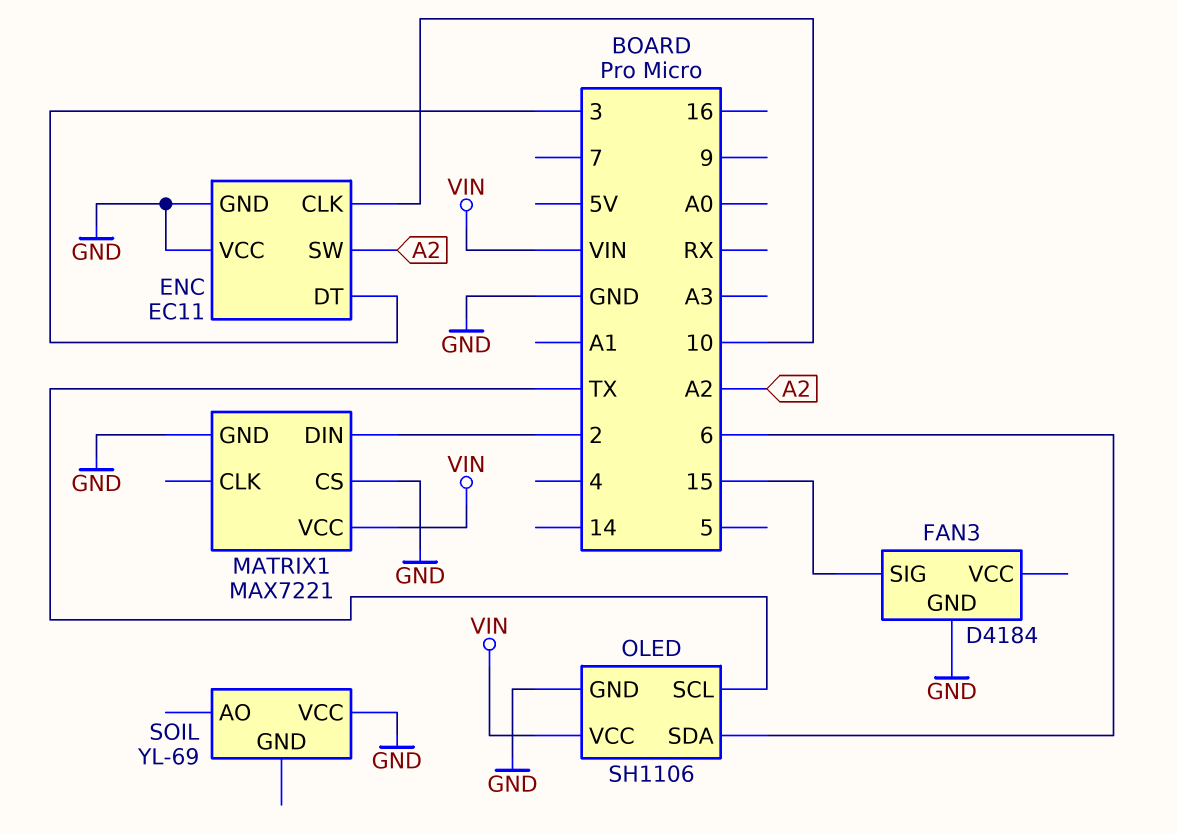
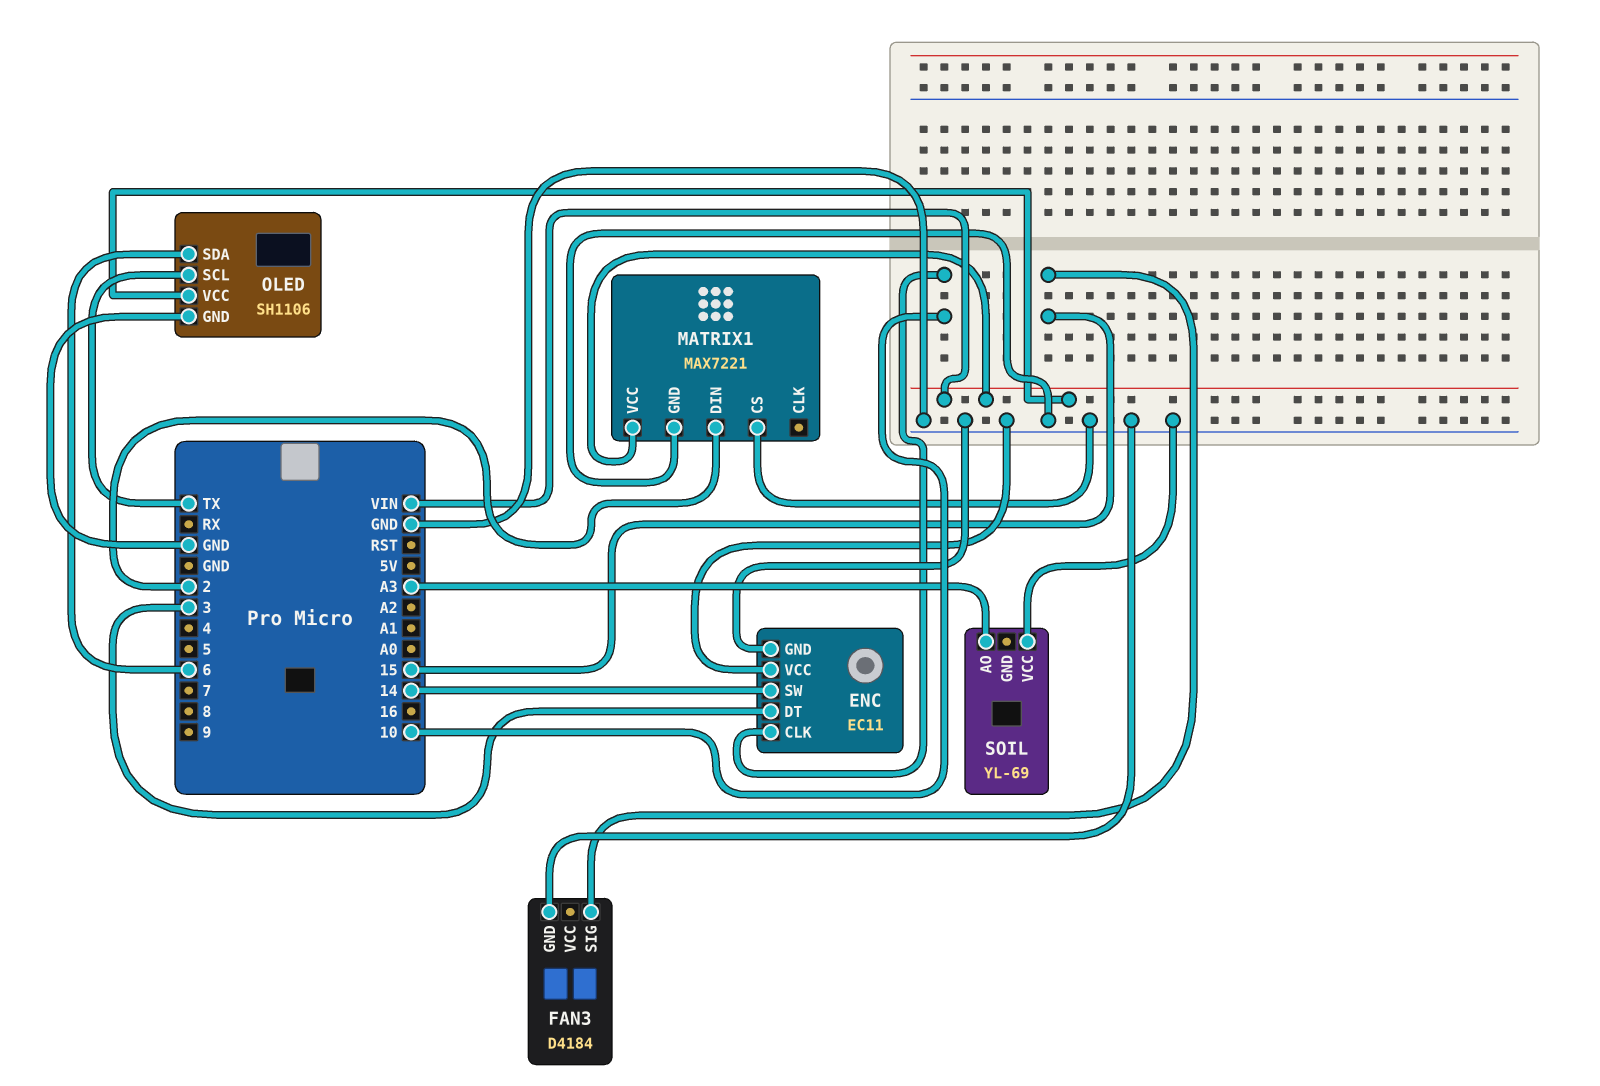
ENC pin SW: A2 -> 14
SOIL pin AO: none -> A3

